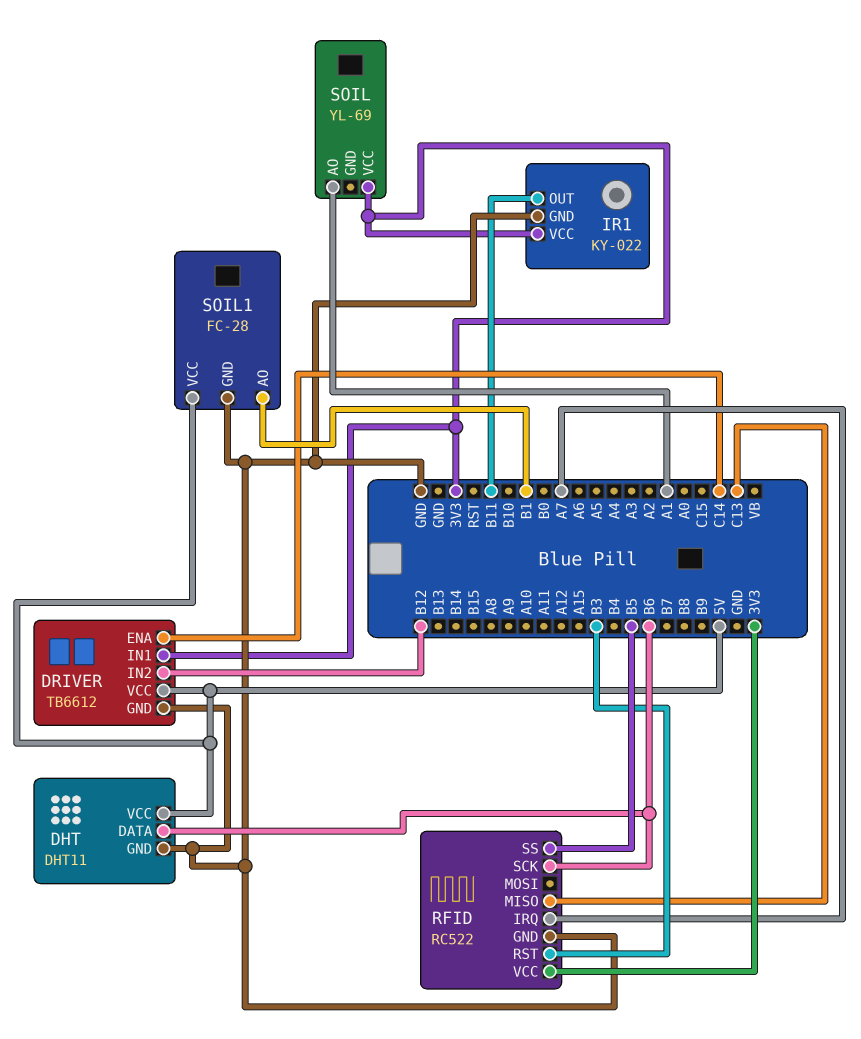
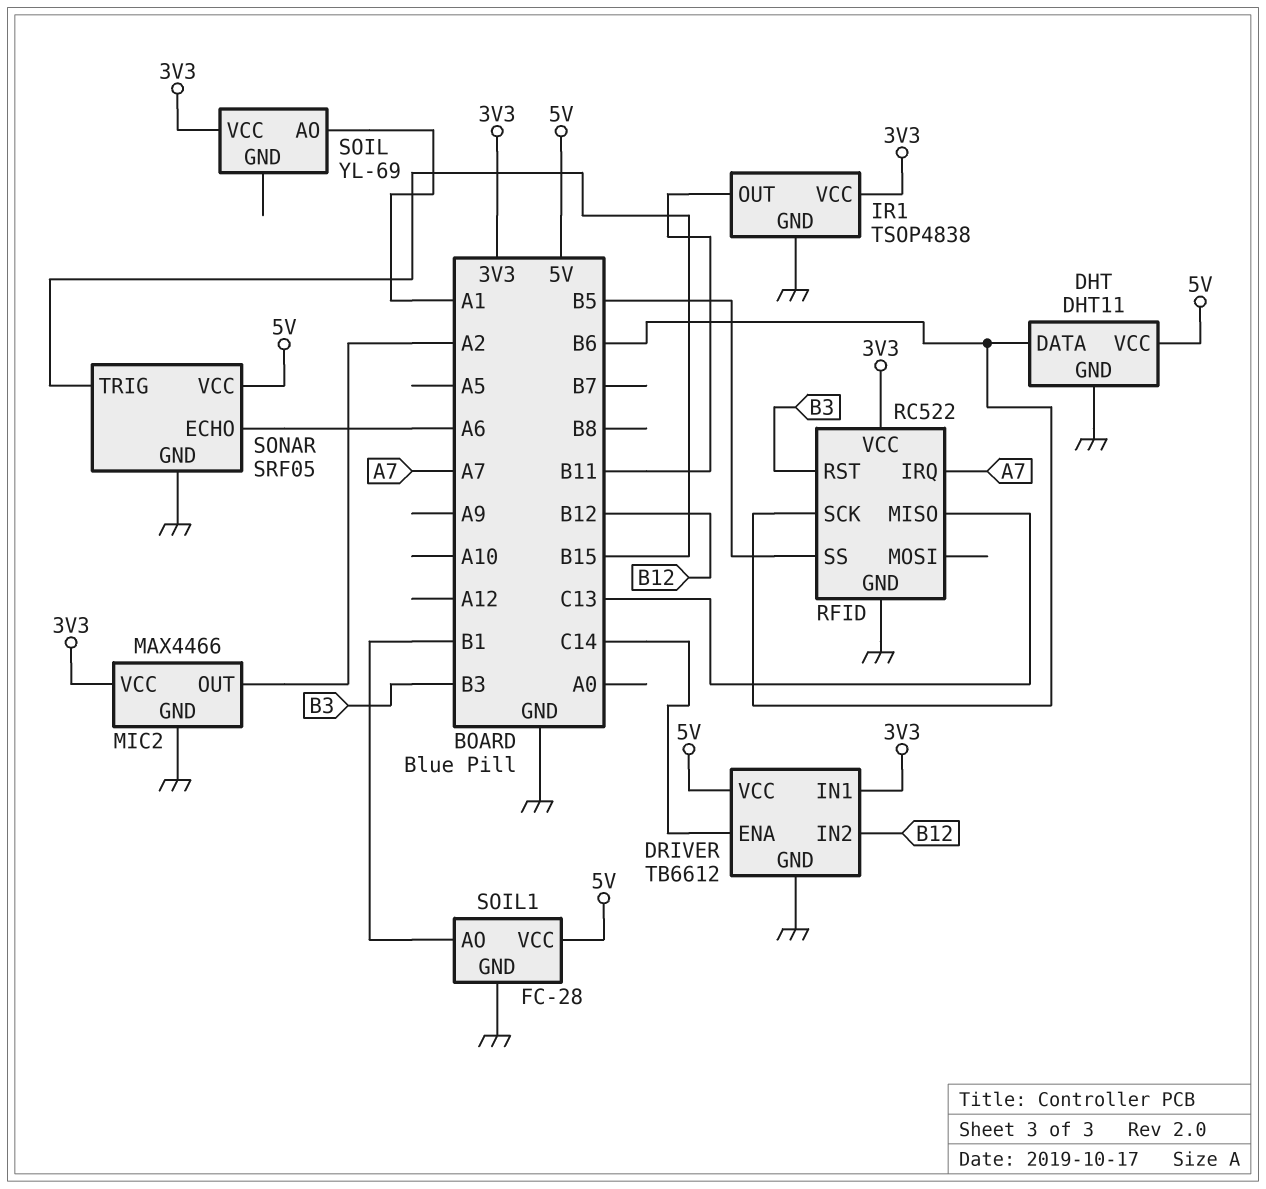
IR1: KY-022 -> TSOP4838
MIC2: none -> MAX4466
MIC2 pin GND: none -> GND
MIC2 pin OUT: none -> A2
MIC2 pin VCC: none -> 3V3
SONAR: none -> SRF05
SONAR pin ECHO: none -> A6
SONAR pin GND: none -> GND
SONAR pin TRIG: none -> B15
SONAR pin VCC: none -> 5V

